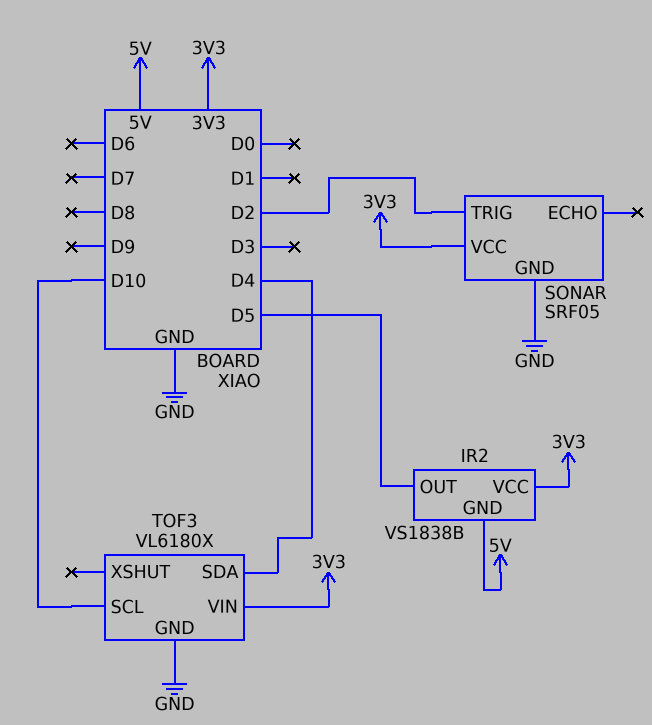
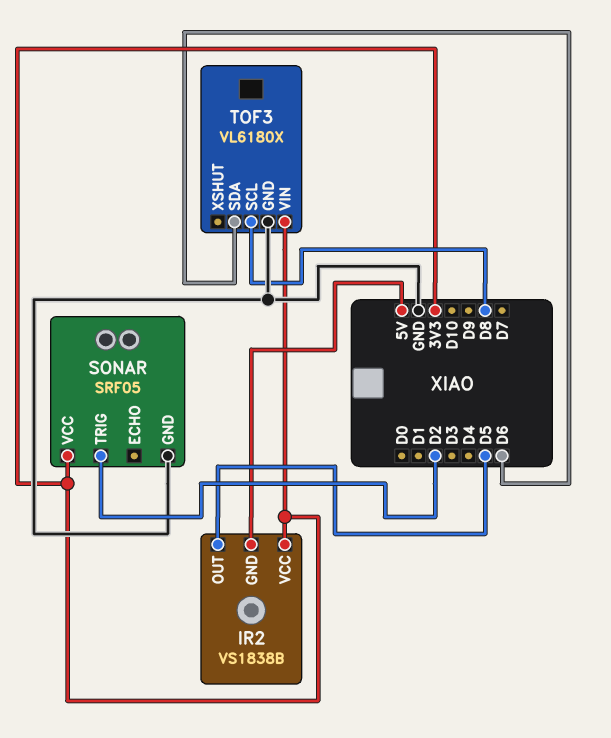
TOF3 pin SCL: D10 -> D8
TOF3 pin SDA: D4 -> D6

